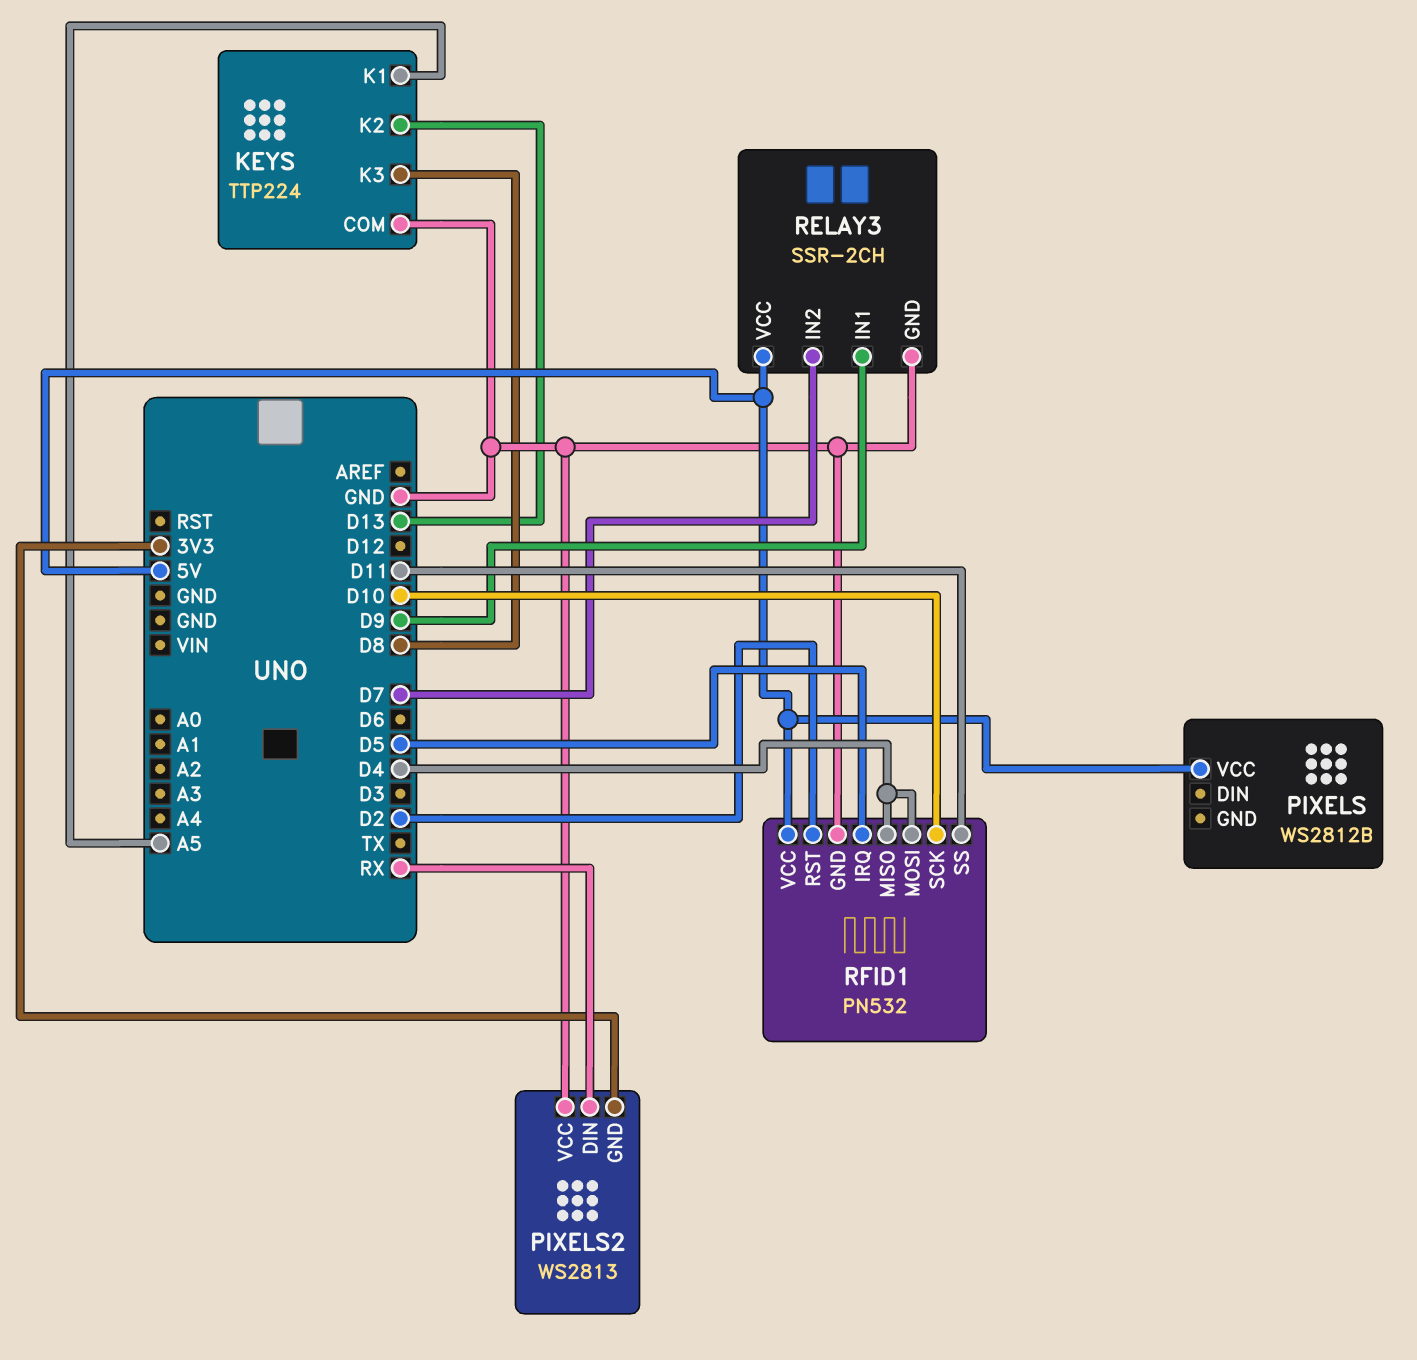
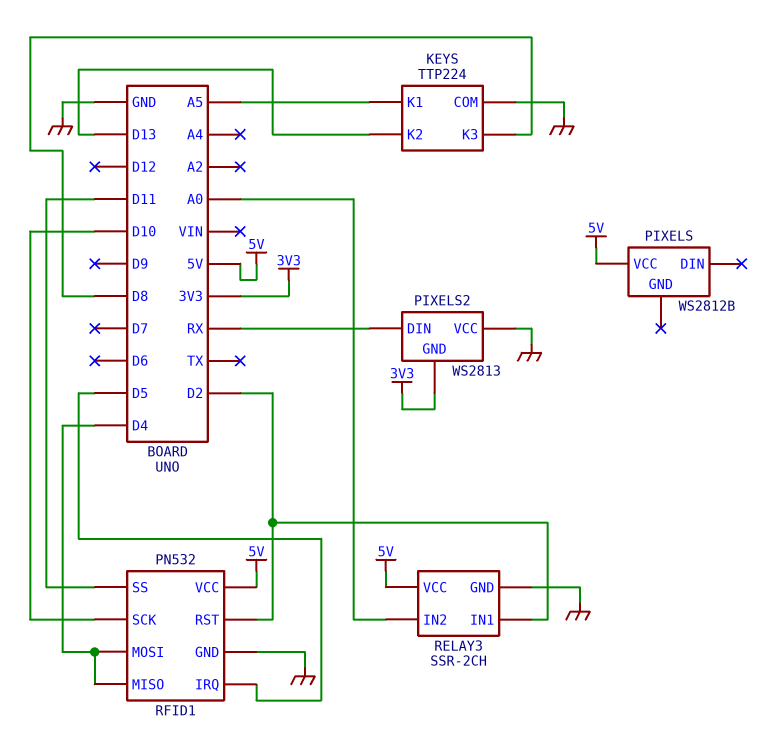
RELAY3 pin IN1: D9 -> D2
RELAY3 pin IN2: D7 -> A0

